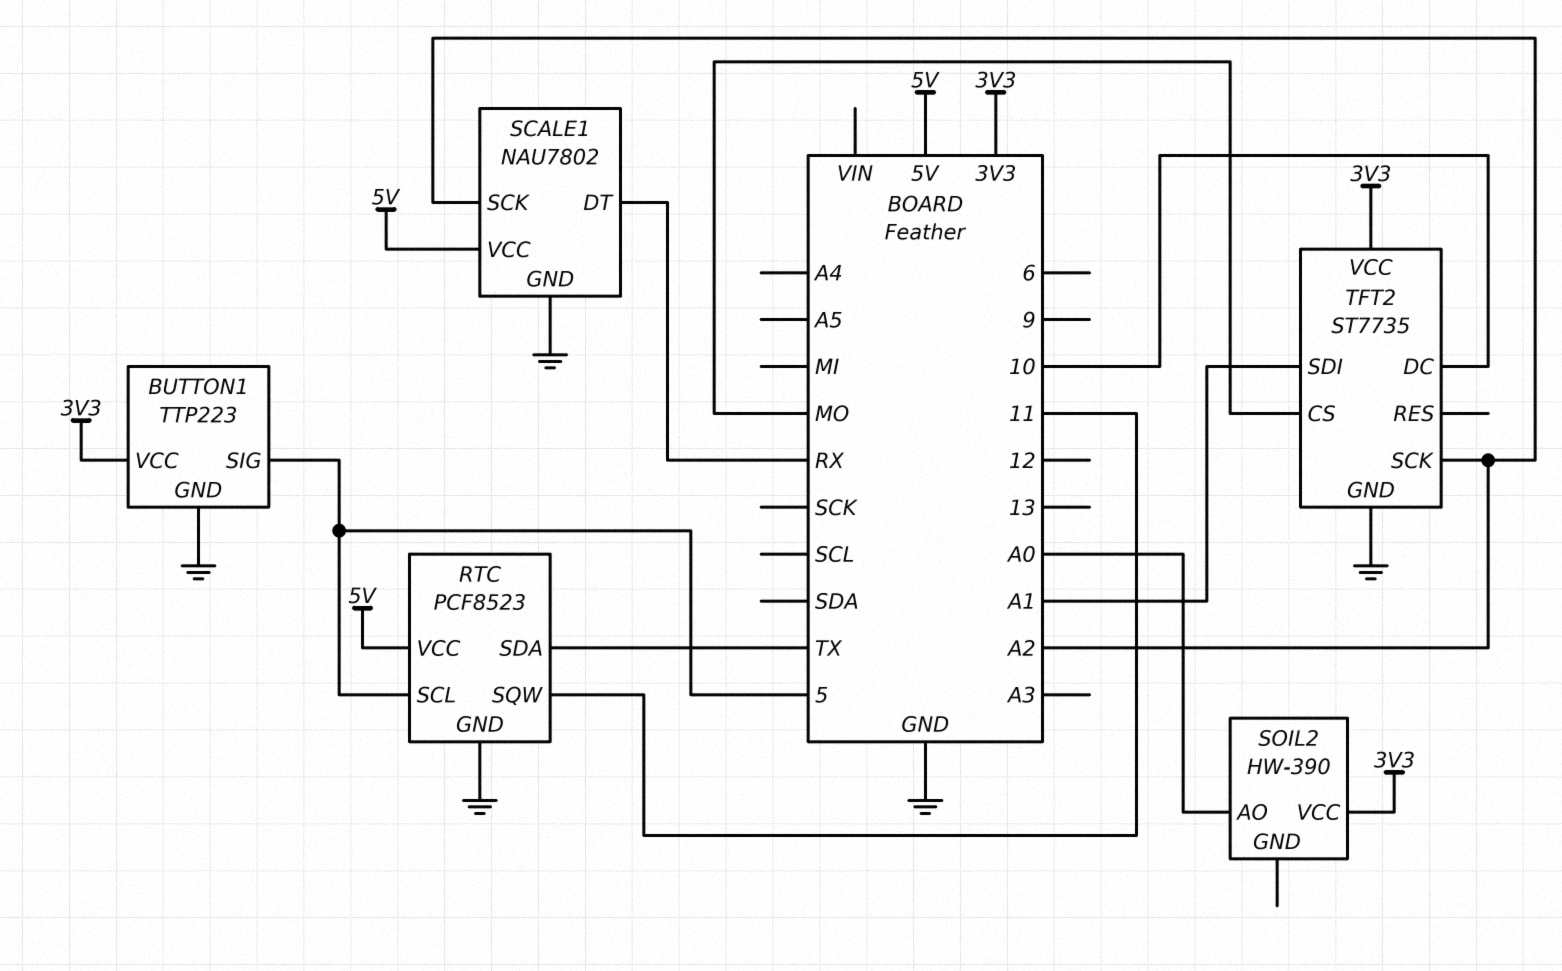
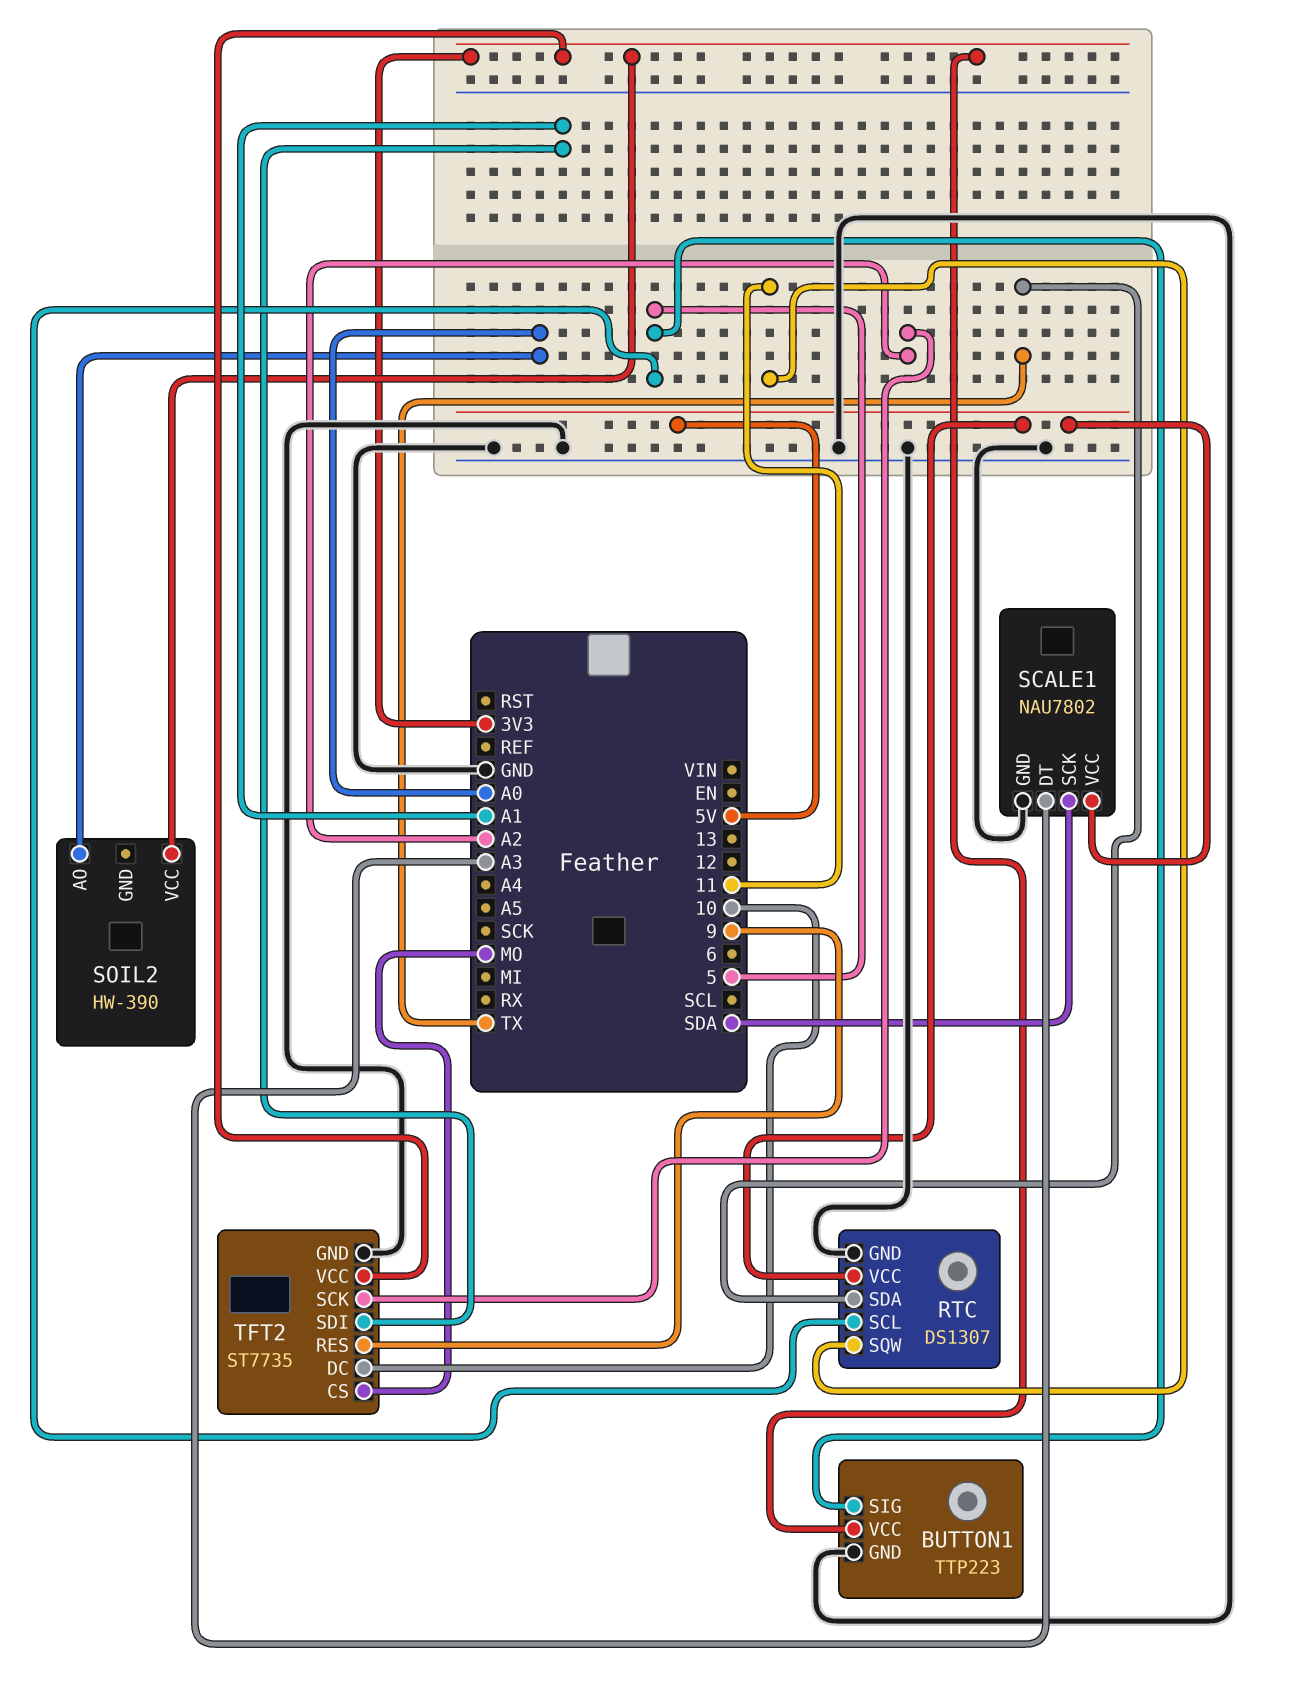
RTC: PCF8523 -> DS1307
SCALE1 pin DT: RX -> A3
SCALE1 pin SCK: A2 -> SDA
TFT2 pin RES: none -> 9

